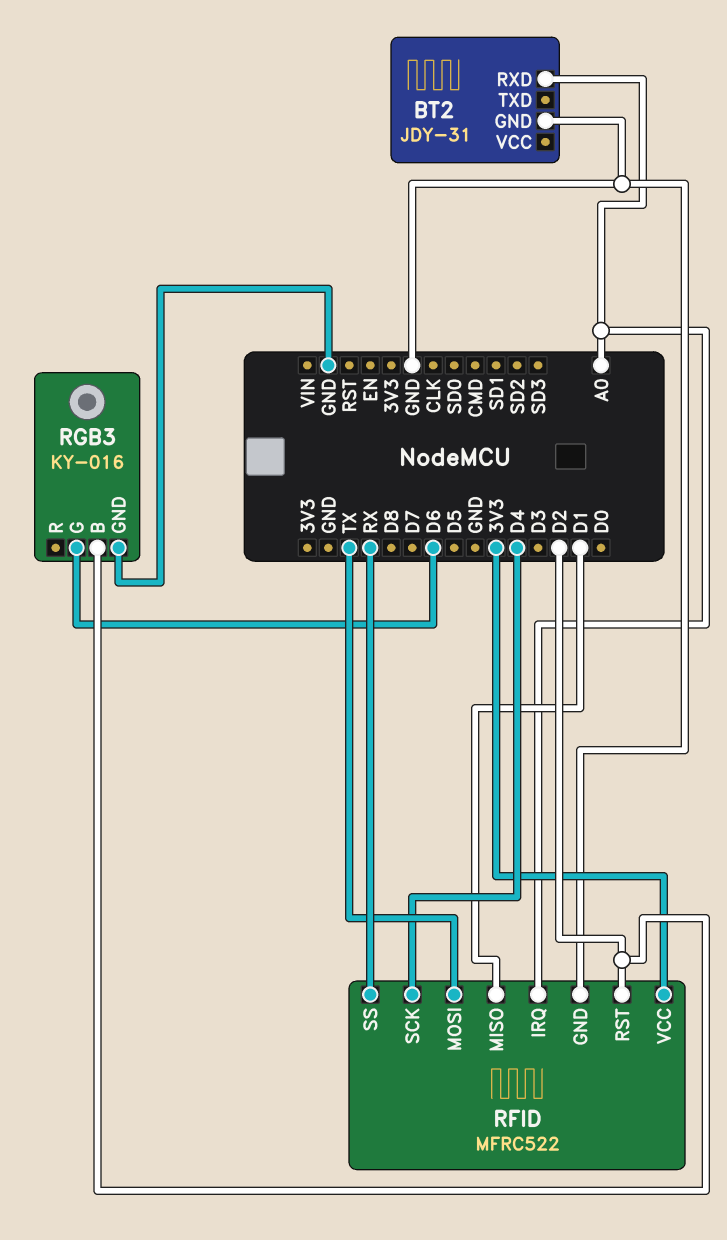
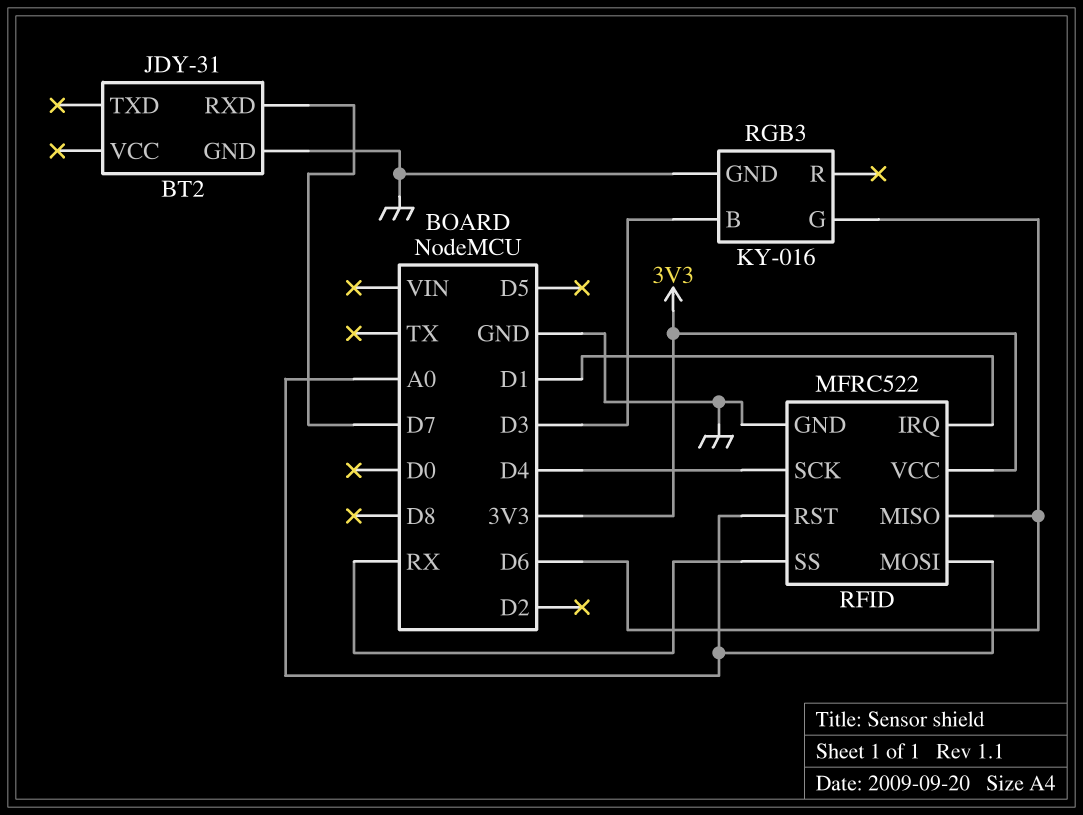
BT2 pin RXD: A0 -> D7
RFID pin IRQ: A0 -> D1
RFID pin MISO: D1 -> D6
RFID pin MOSI: TX -> A0
RFID pin RST: D2 -> A0
RGB3 pin B: D2 -> D3

